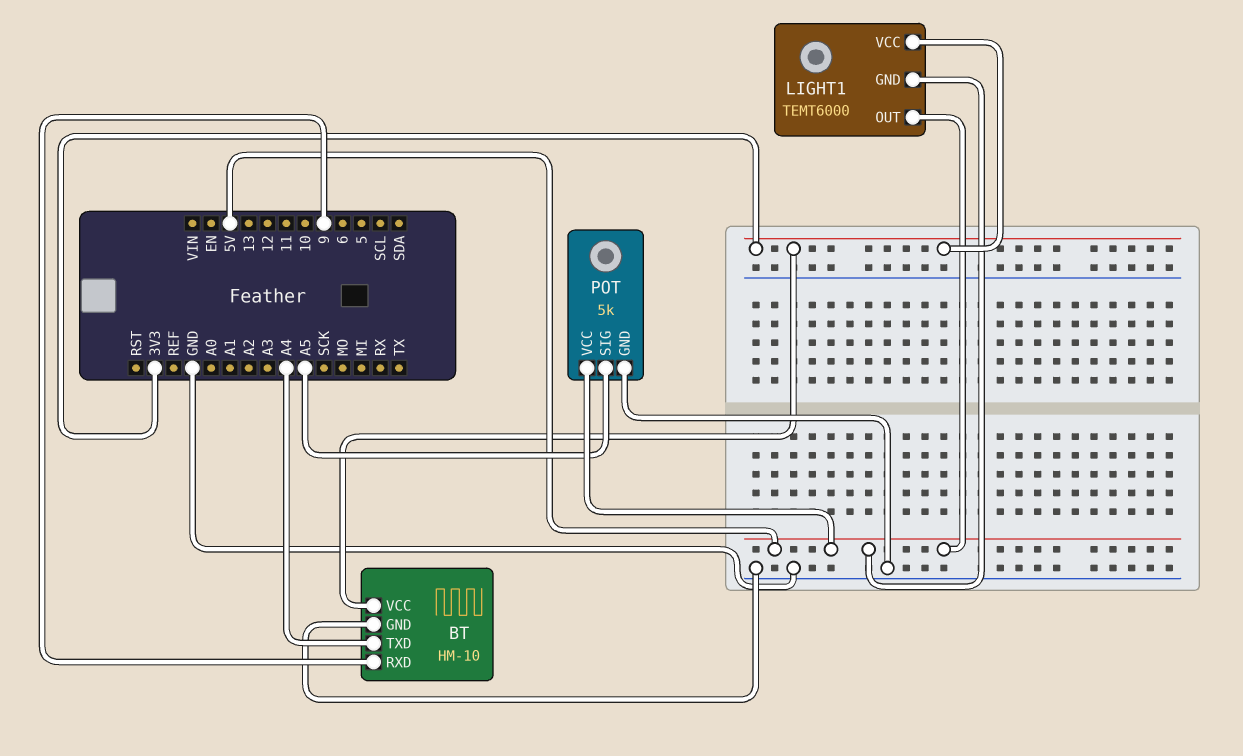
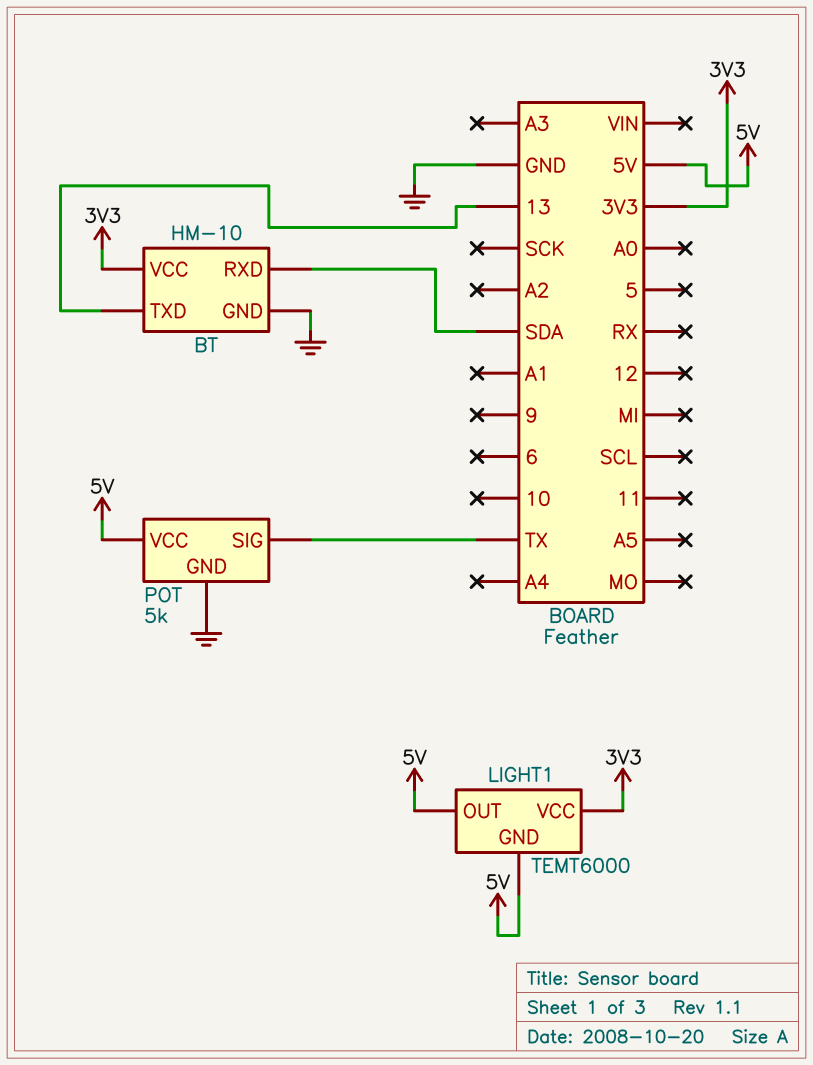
BT pin RXD: 9 -> SDA
BT pin TXD: A4 -> 13
POT pin SIG: A5 -> TX

